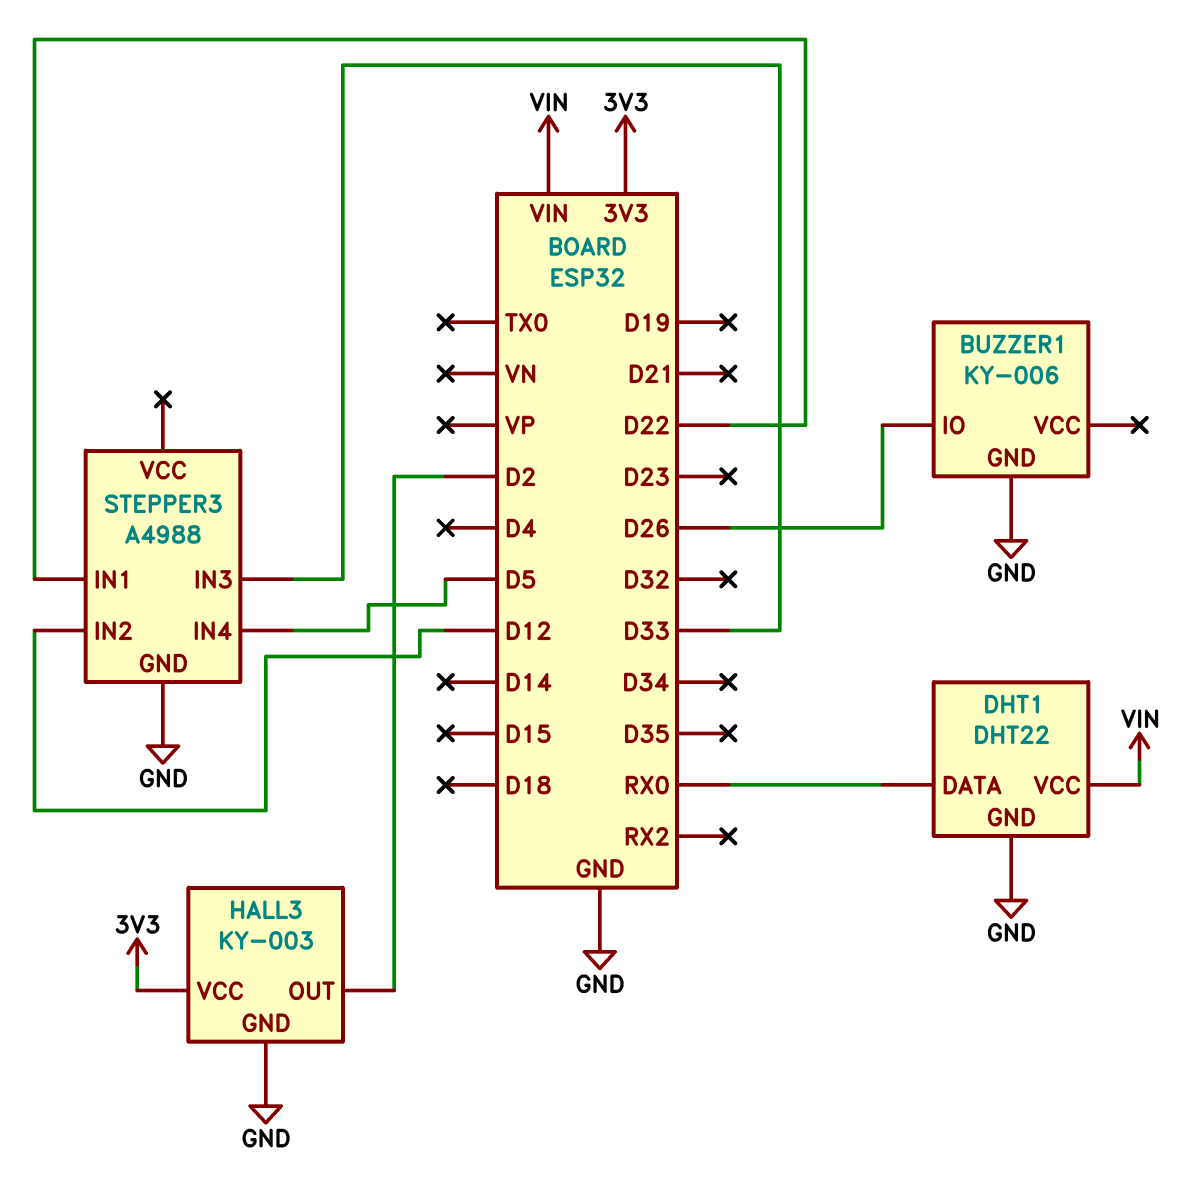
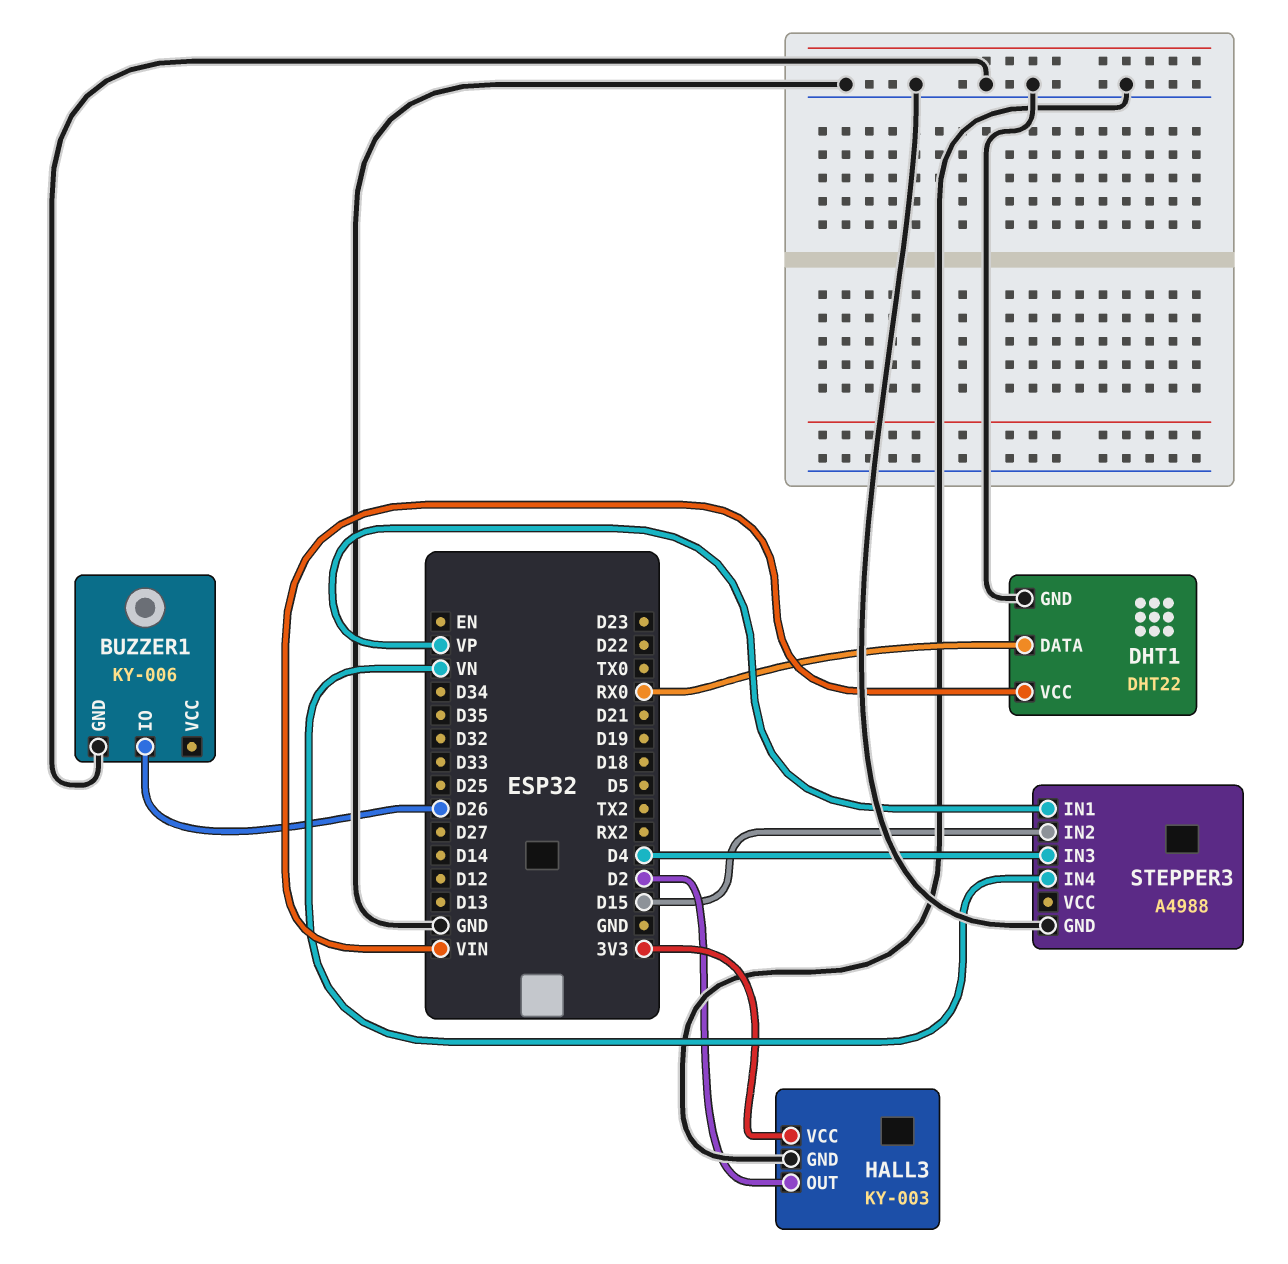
STEPPER3 pin IN1: D22 -> VP
STEPPER3 pin IN2: D12 -> D15
STEPPER3 pin IN3: D33 -> D4
STEPPER3 pin IN4: D5 -> VN

